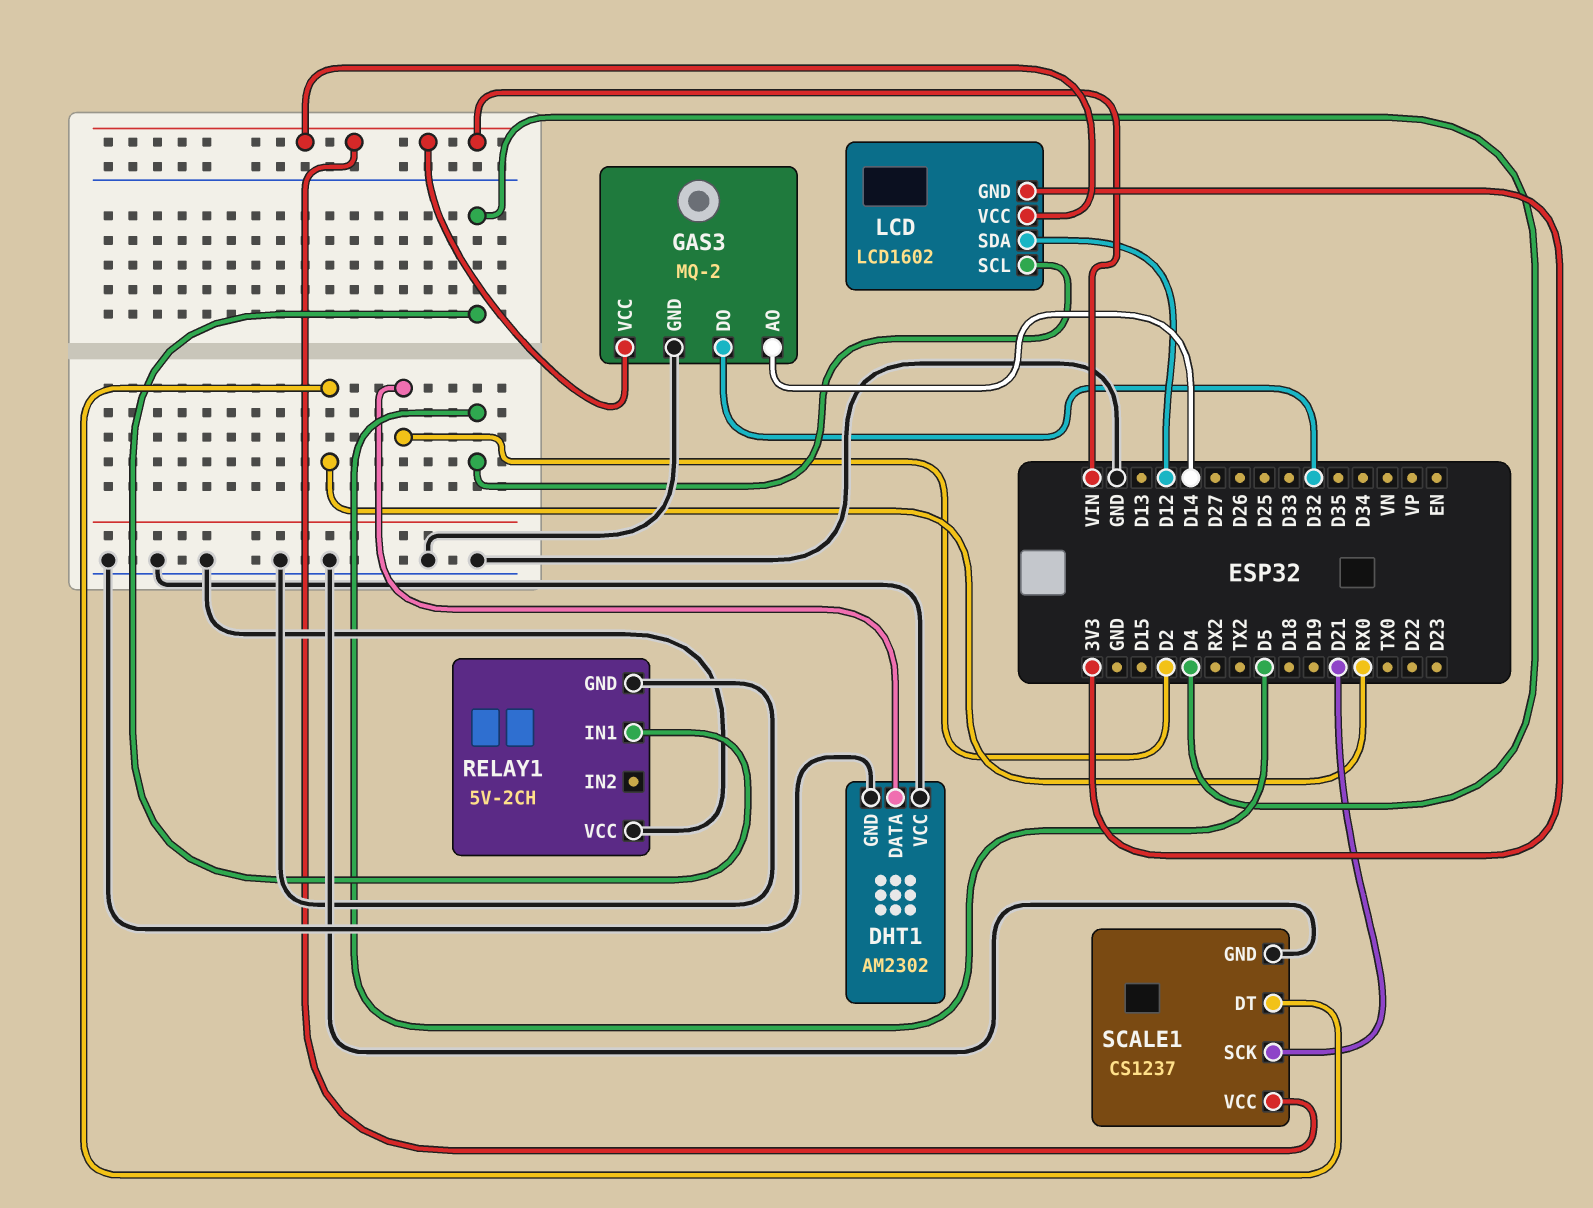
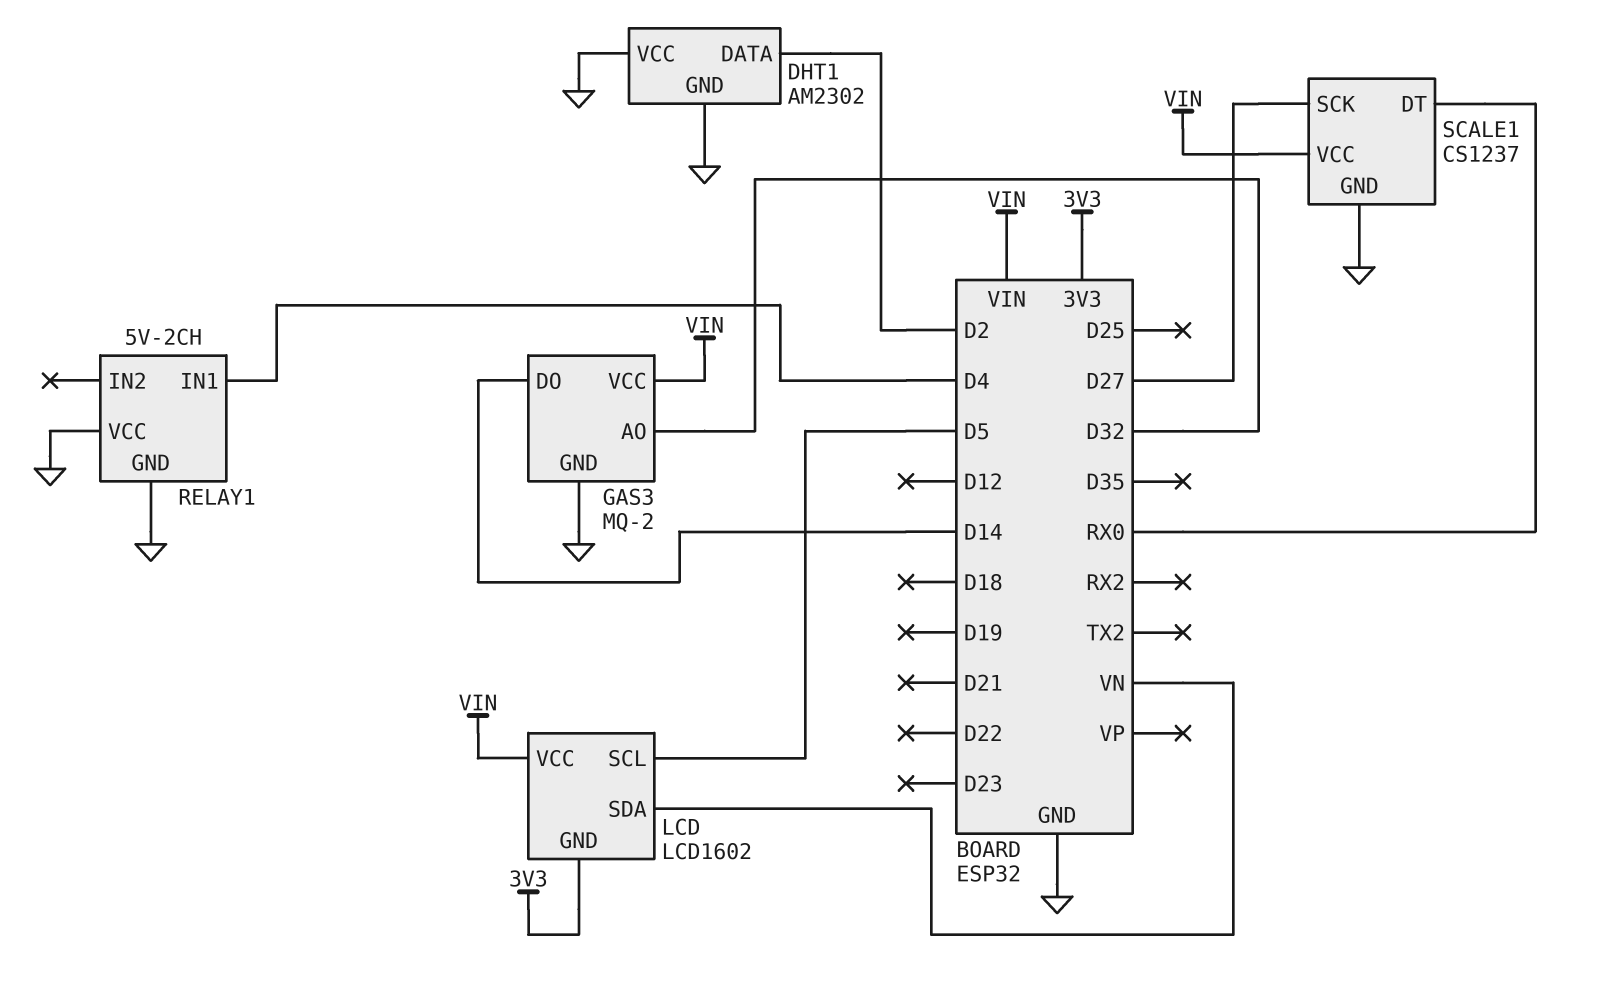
GAS3 pin AO: D14 -> D32
GAS3 pin DO: D32 -> D14
LCD pin SDA: D12 -> VN
SCALE1 pin SCK: D21 -> D27

